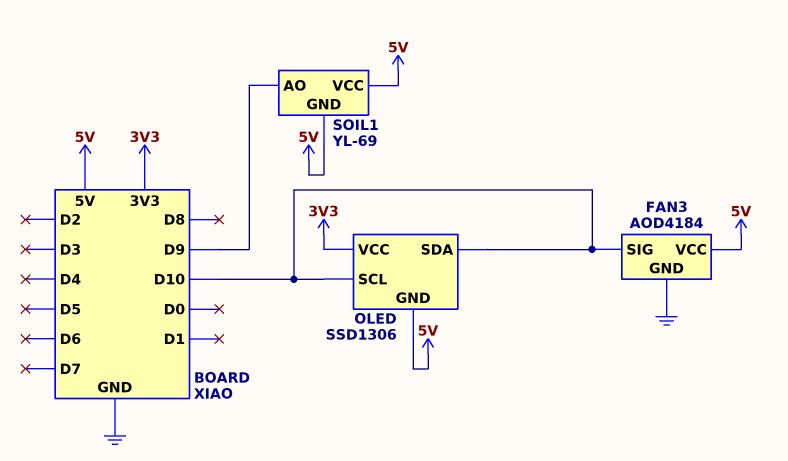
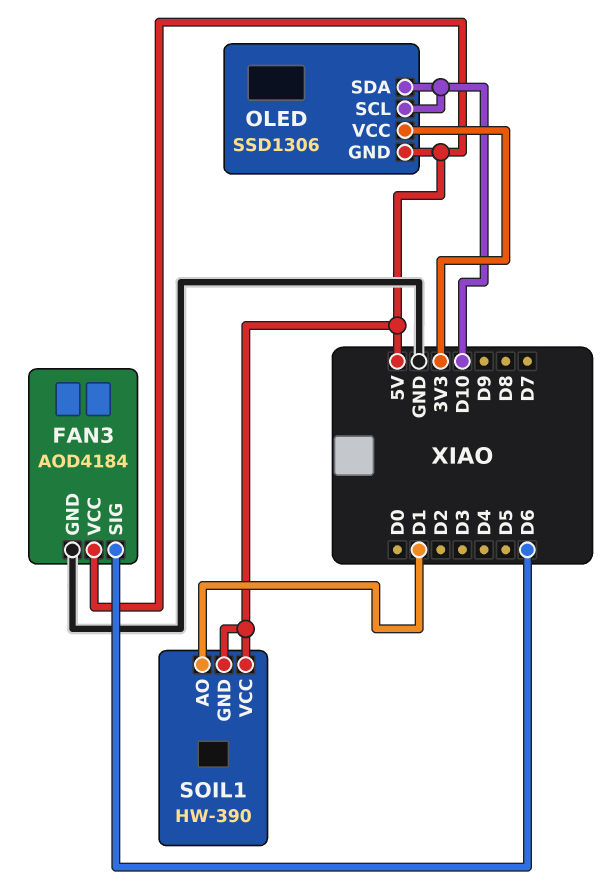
FAN3 pin SIG: D10 -> D6
SOIL1: YL-69 -> HW-390
SOIL1 pin AO: D9 -> D1

